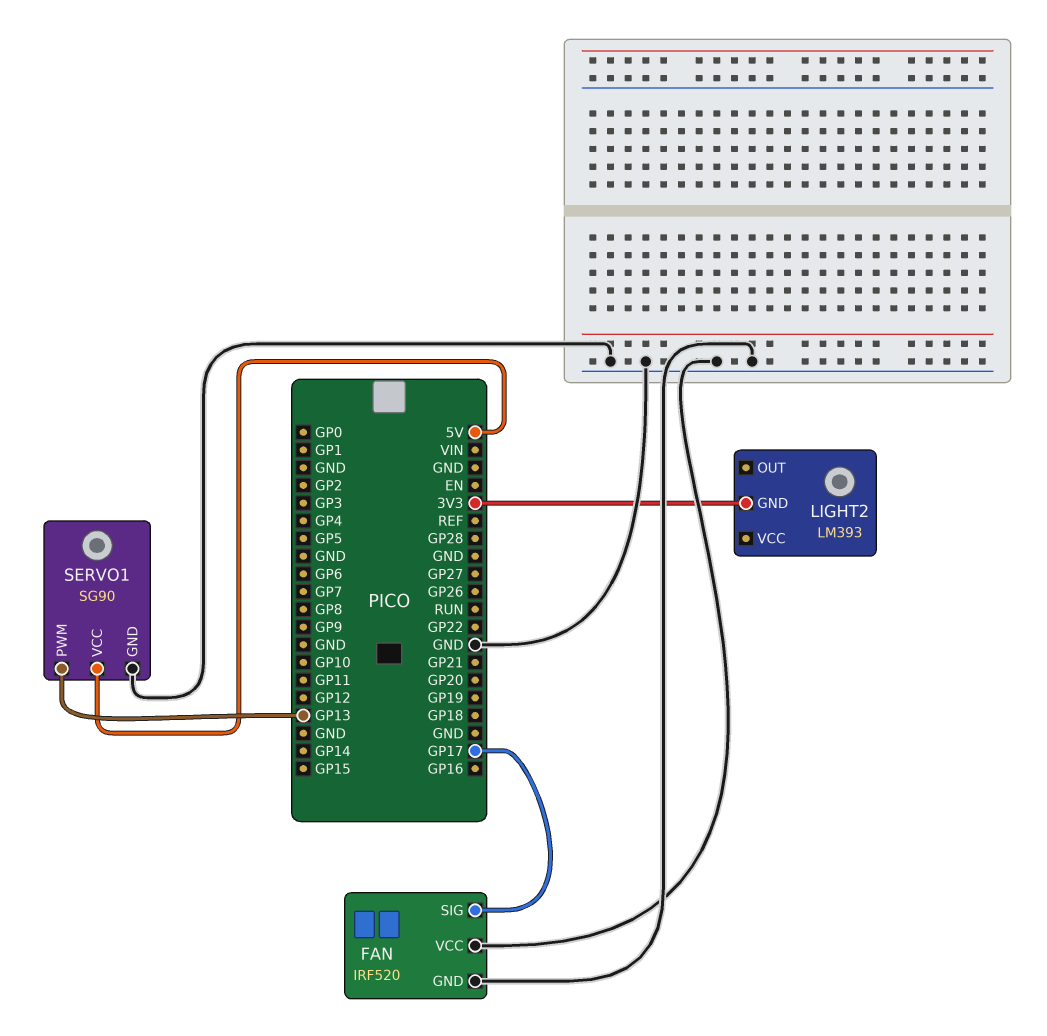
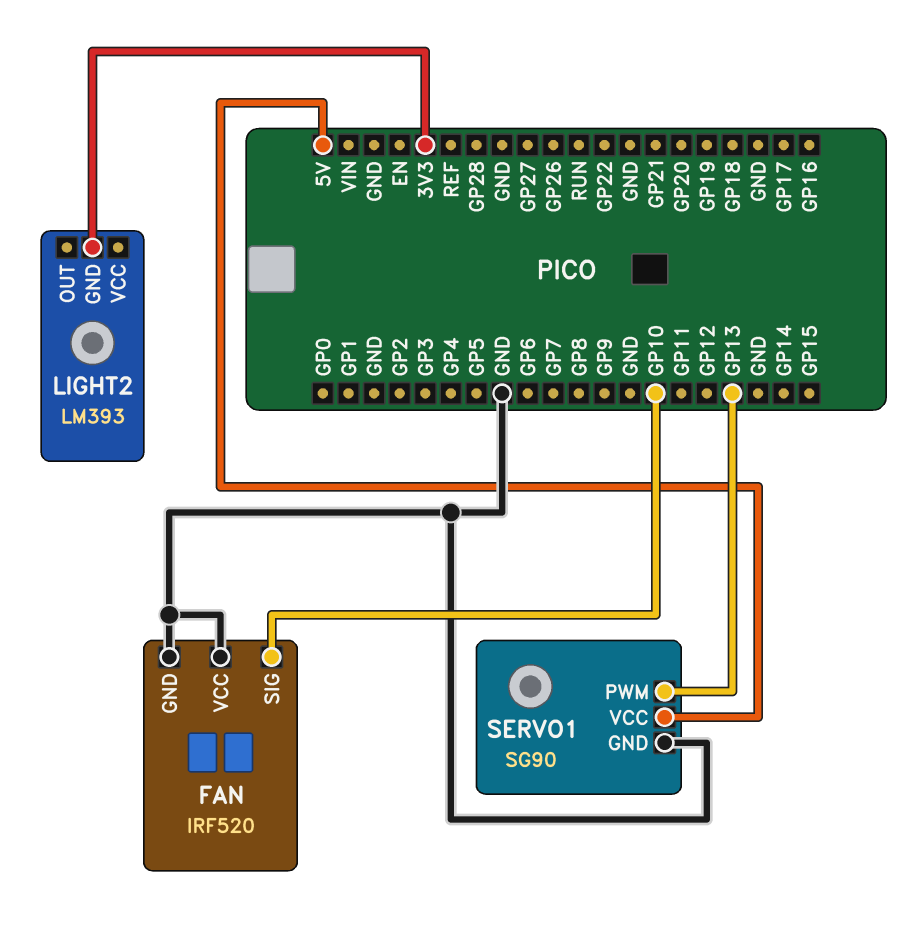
FAN pin SIG: GP17 -> GP10

